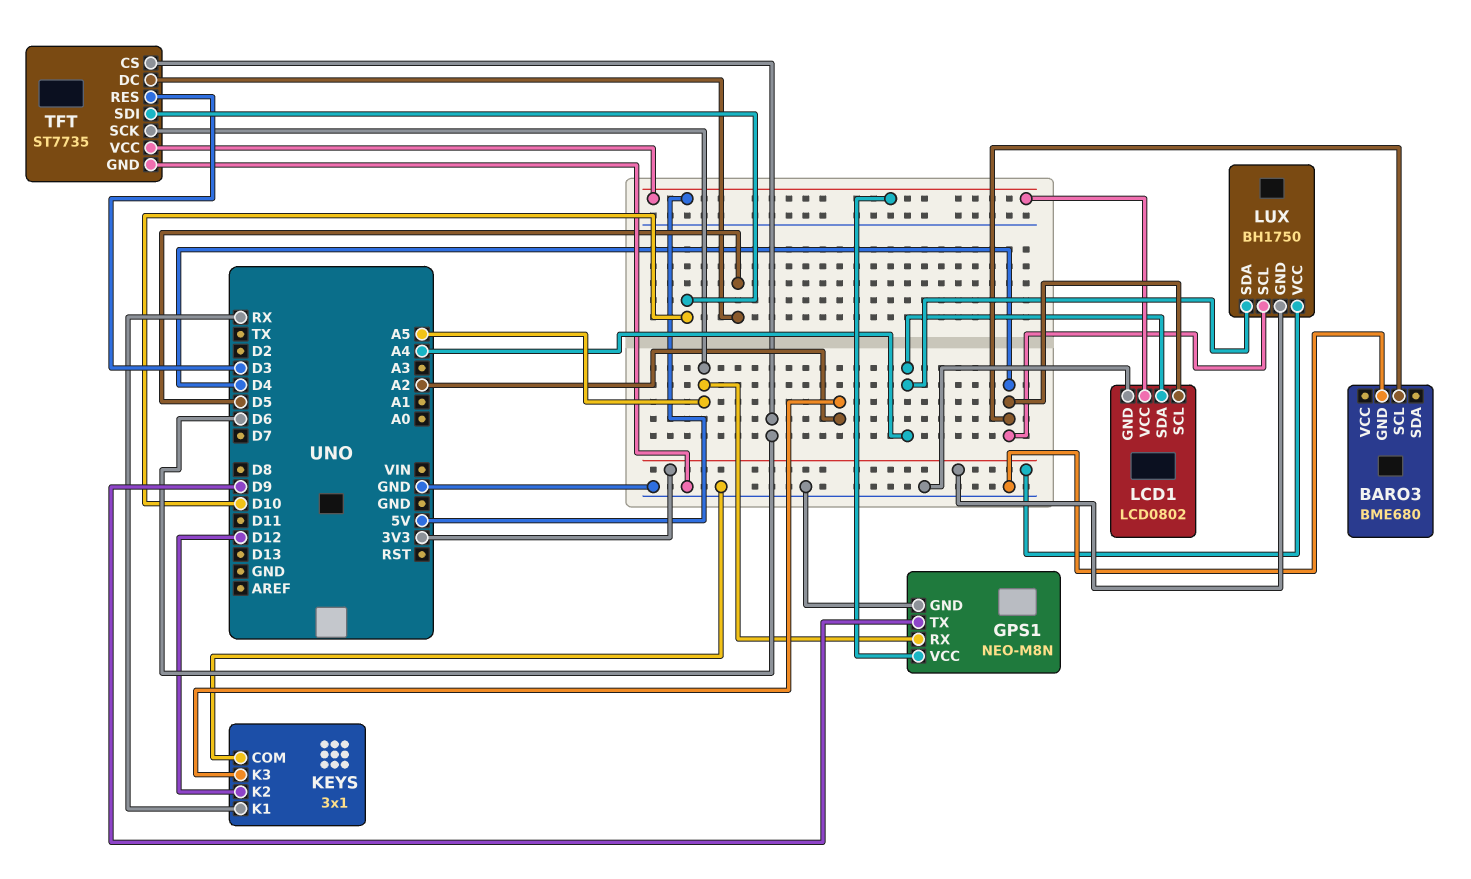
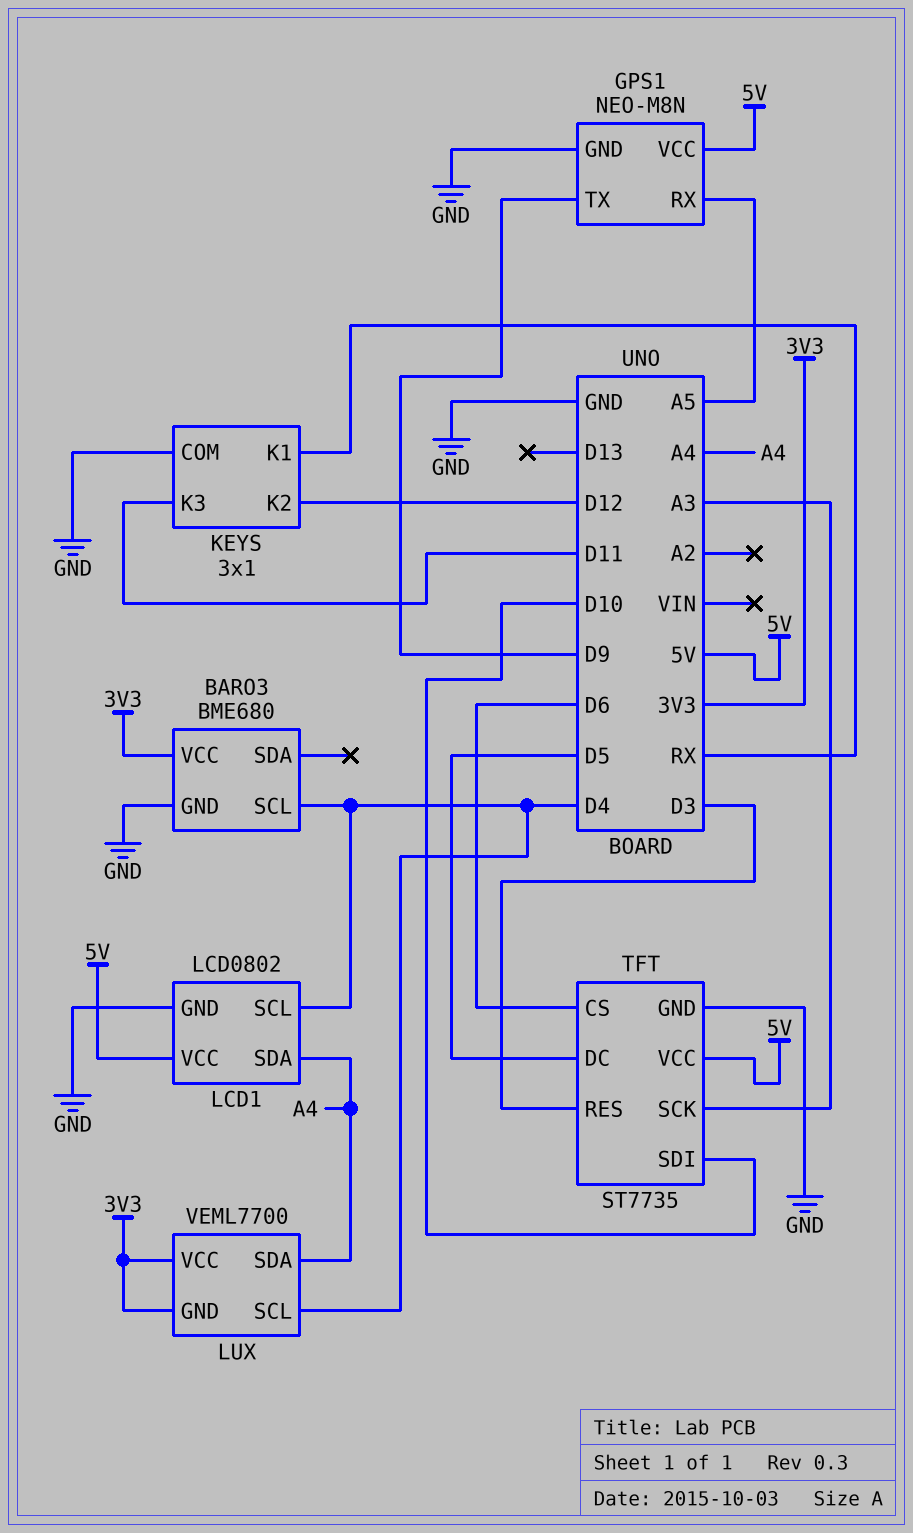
BARO3 pin VCC: none -> 3V3
KEYS pin K3: A2 -> D11
LUX: BH1750 -> VEML7700
TFT pin SCK: A5 -> A3

